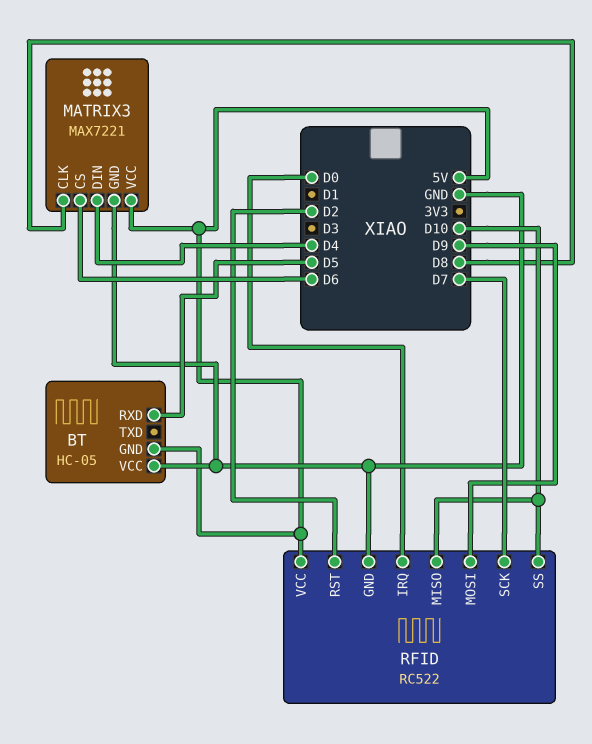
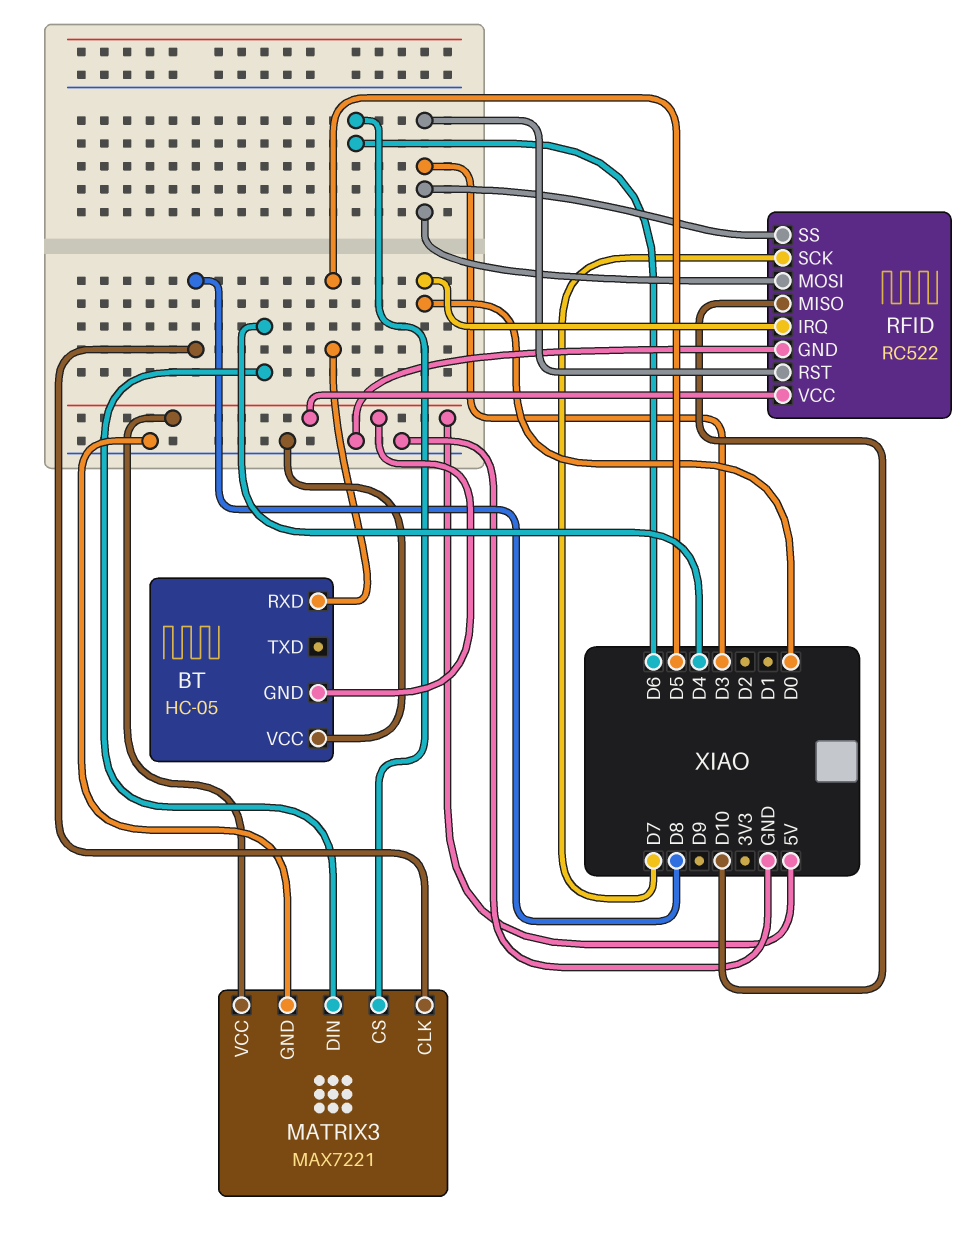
RFID pin MOSI: D9 -> D3
RFID pin RST: D2 -> D3
RFID pin SS: D10 -> D3

